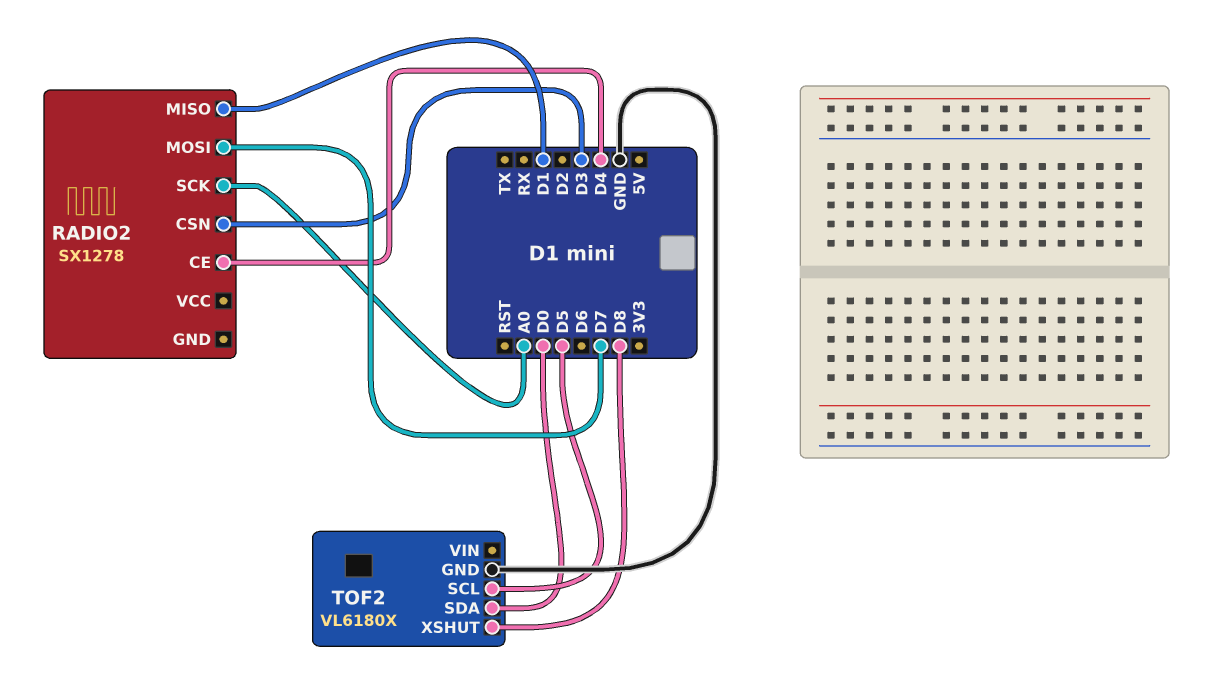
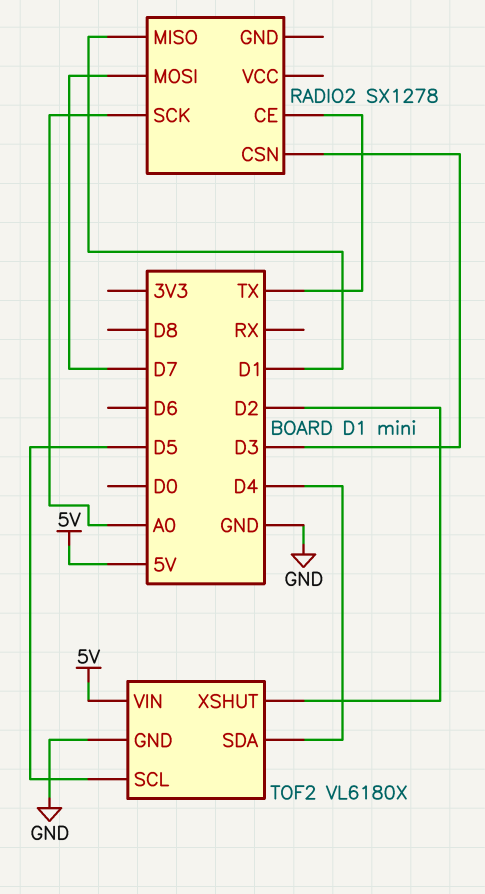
RADIO2 pin CE: D4 -> TX
TOF2 pin SDA: D0 -> D4
TOF2 pin VIN: none -> 5V
TOF2 pin XSHUT: D8 -> D2

